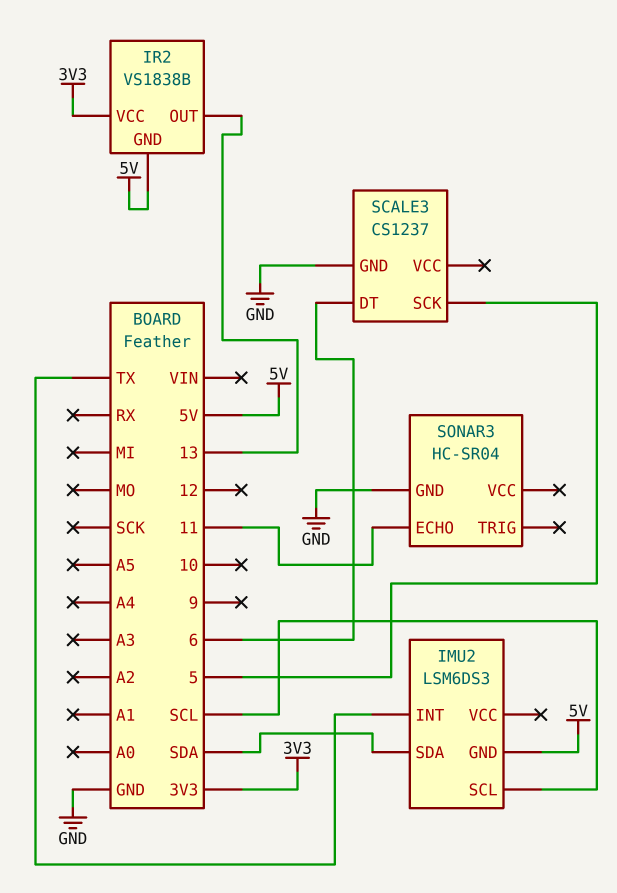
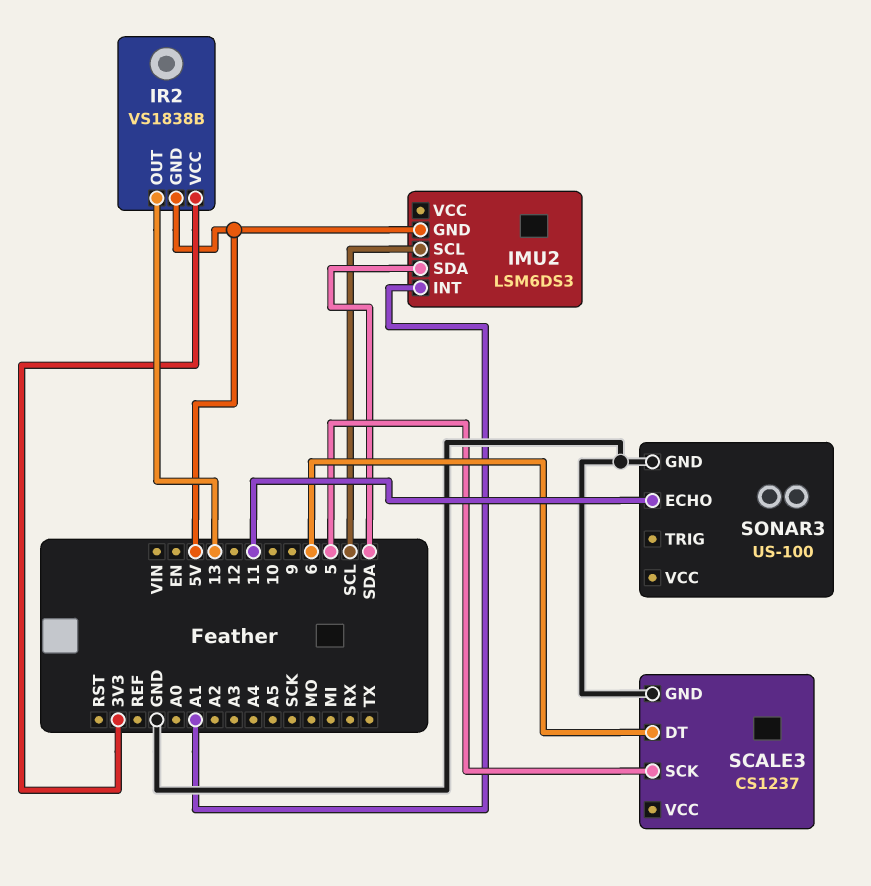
IMU2 pin INT: TX -> A1
SONAR3: HC-SR04 -> US-100

